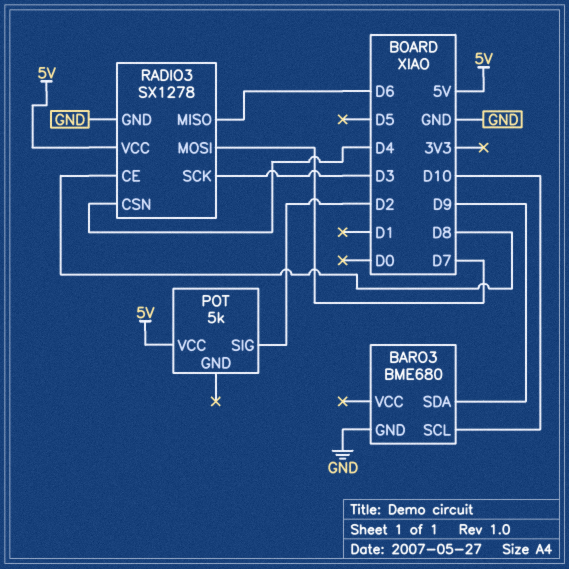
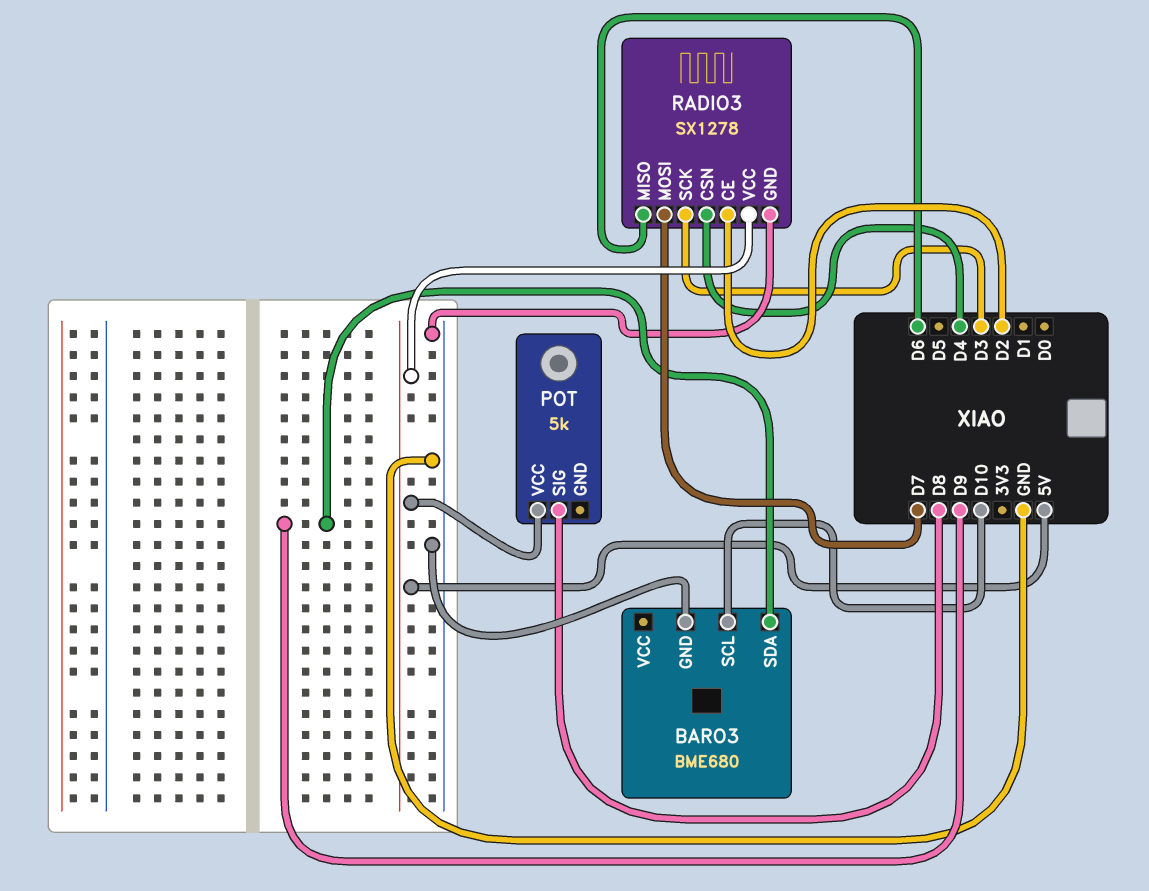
POT pin SIG: D2 -> D8
RADIO3 pin CE: D8 -> D2

